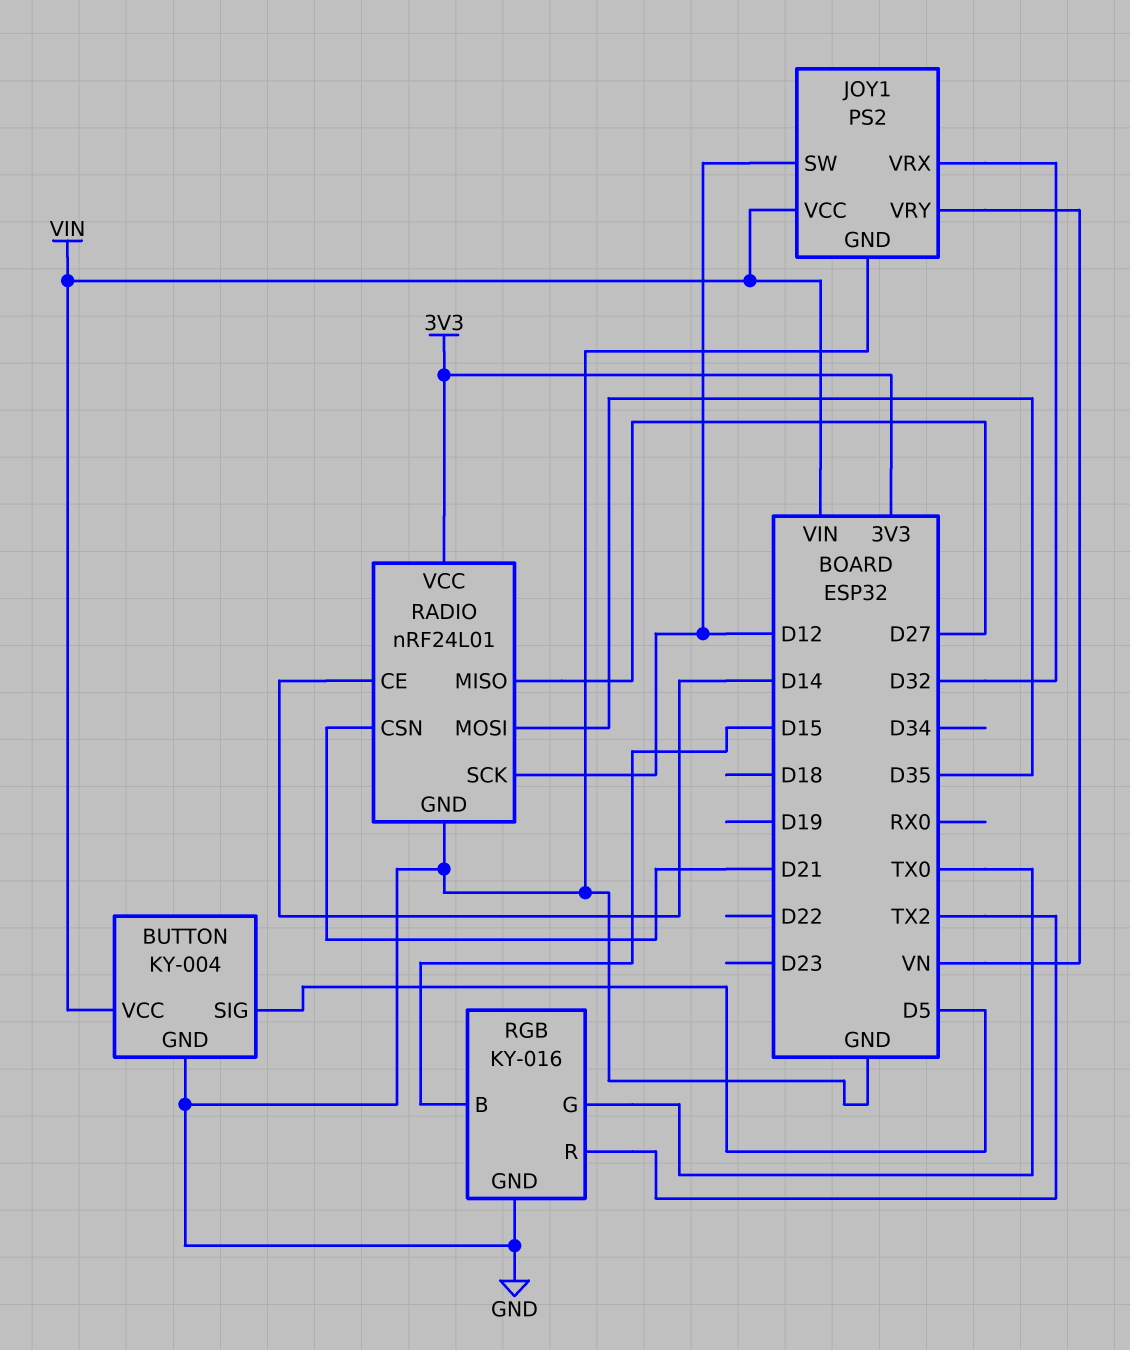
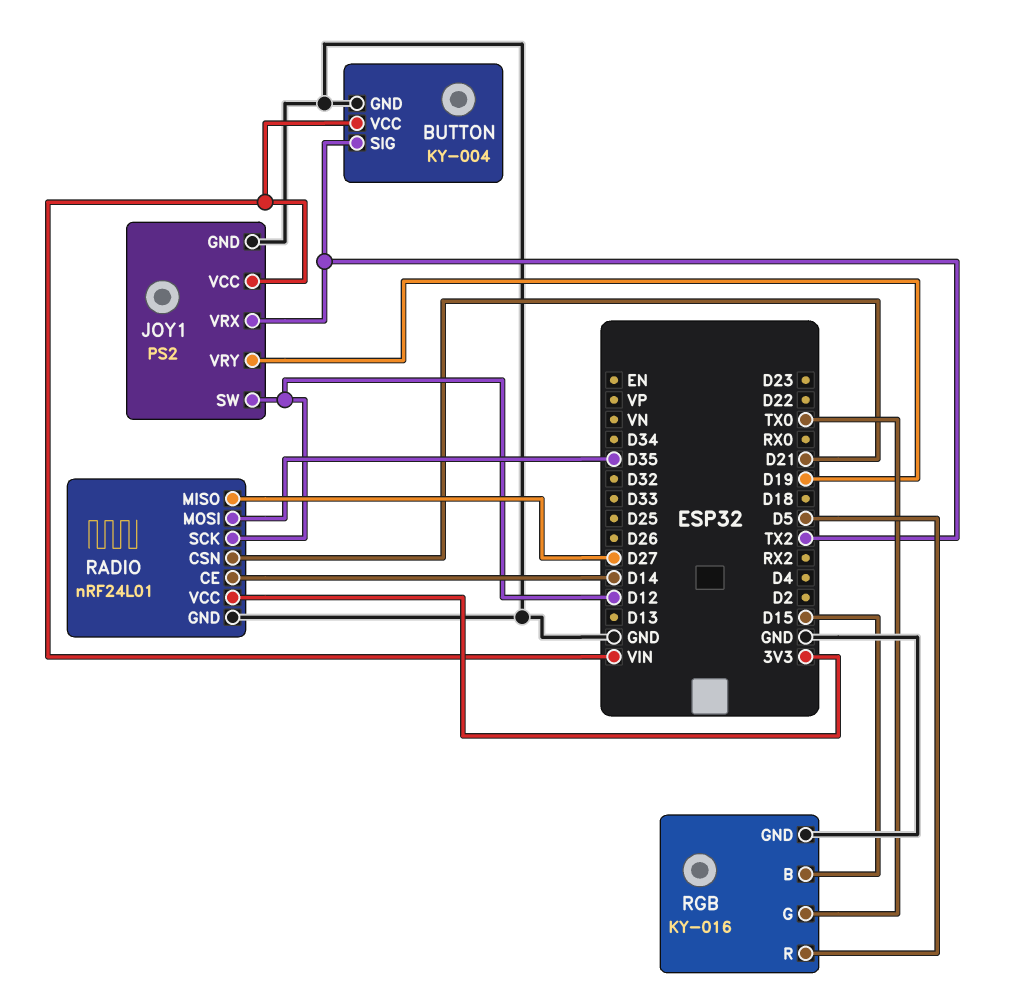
BUTTON pin SIG: D5 -> TX2
JOY1 pin VRX: D32 -> TX2
JOY1 pin VRY: VN -> D19
RGB pin R: TX2 -> D5

